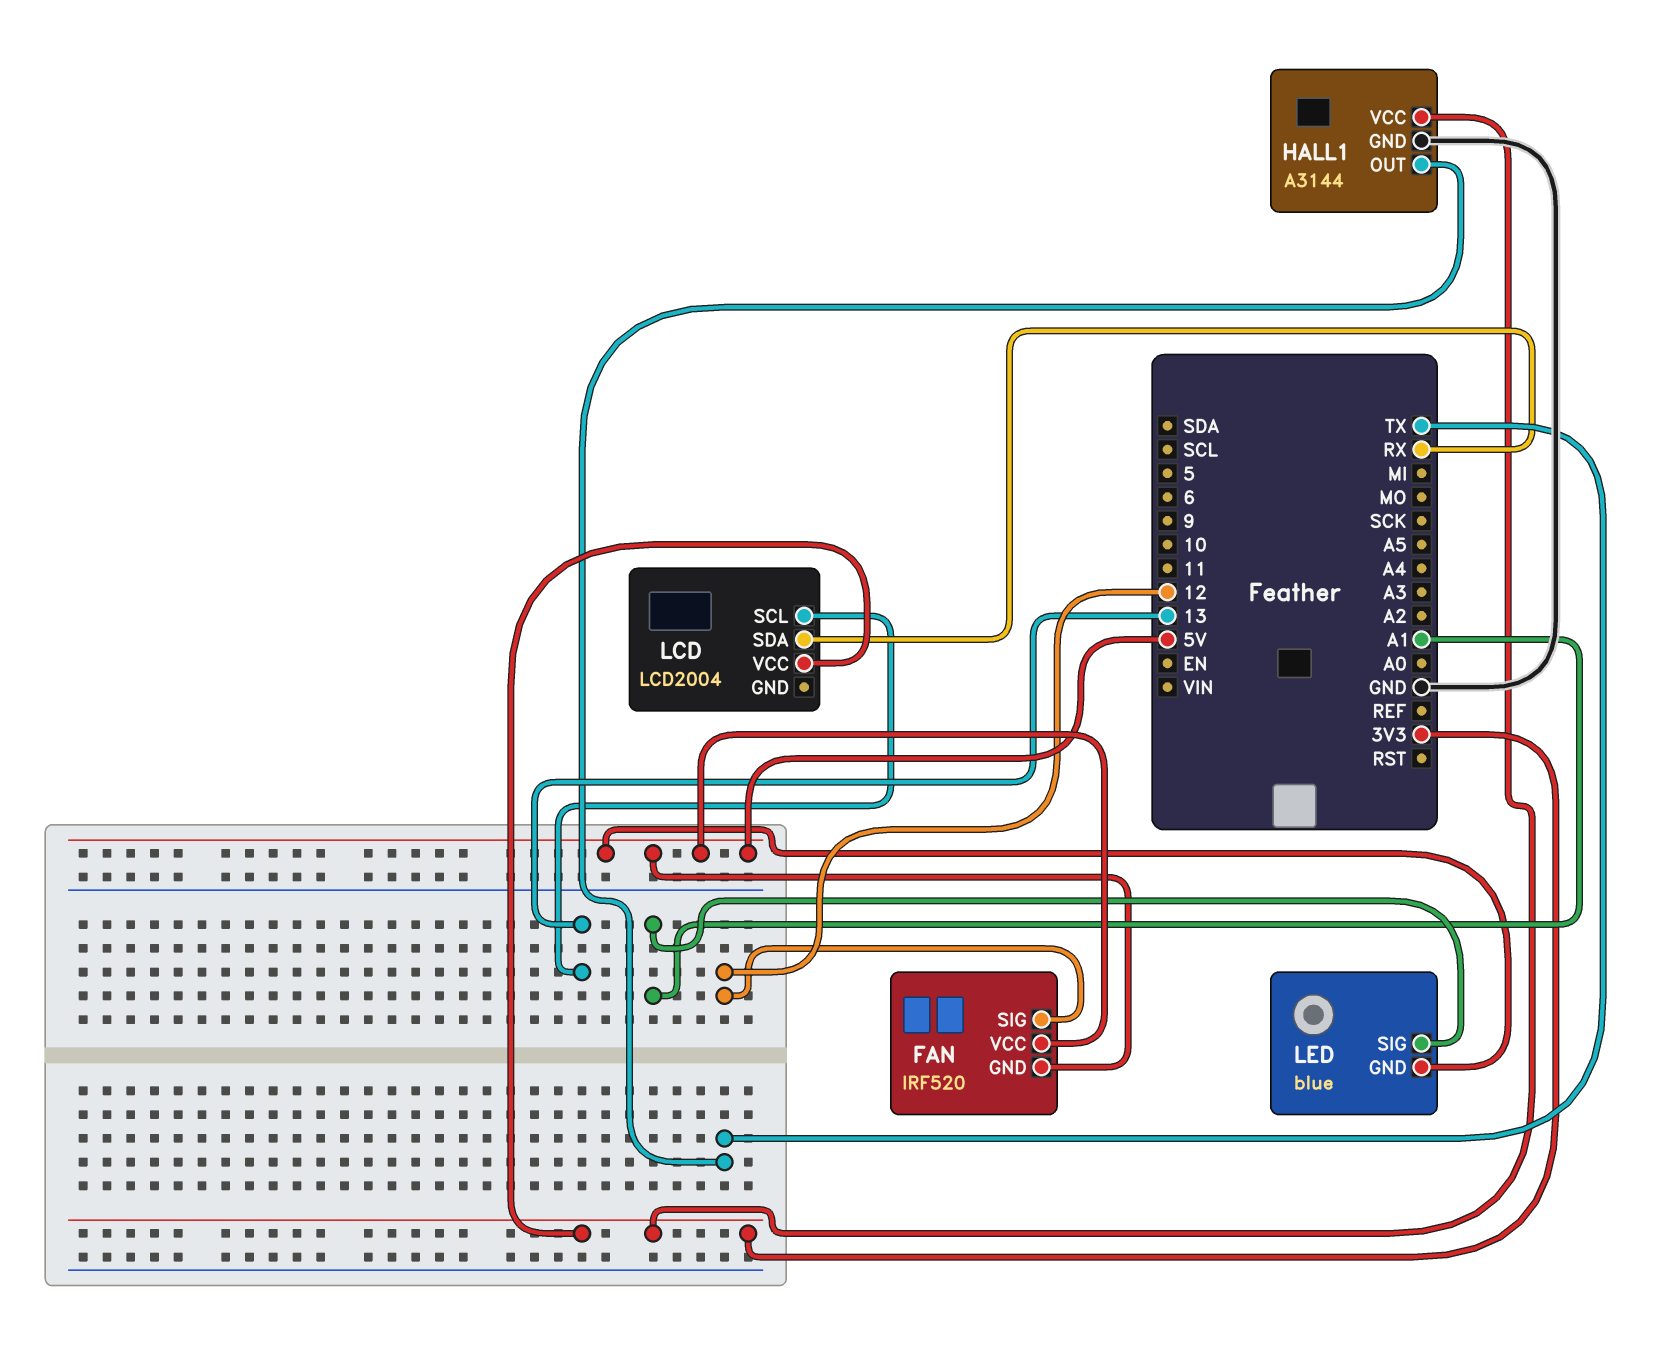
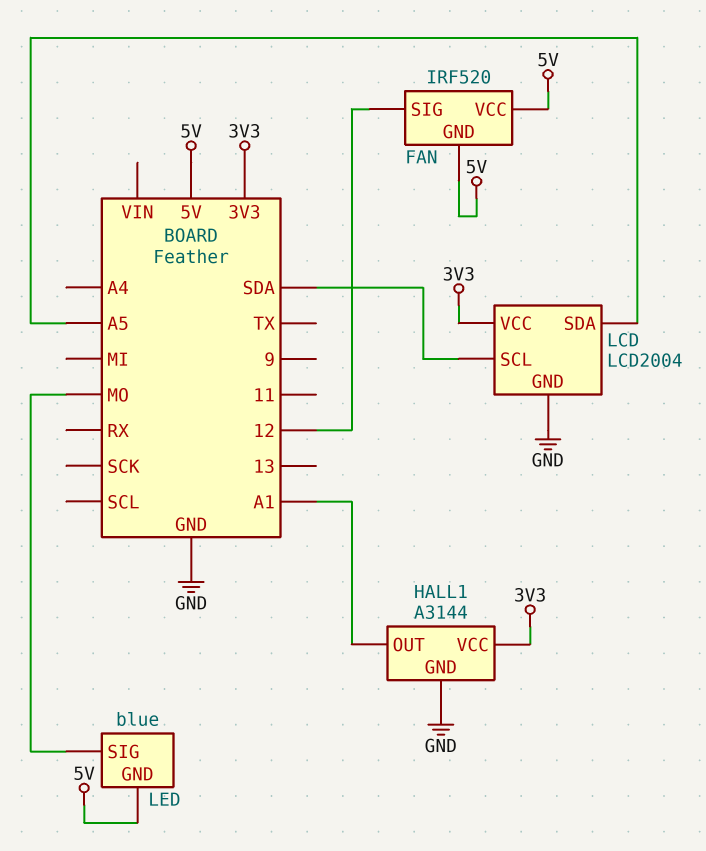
HALL1 pin OUT: TX -> A1
LCD pin GND: none -> GND
LCD pin SCL: 13 -> SDA
LCD pin SDA: RX -> A5
LED pin SIG: A1 -> MO

